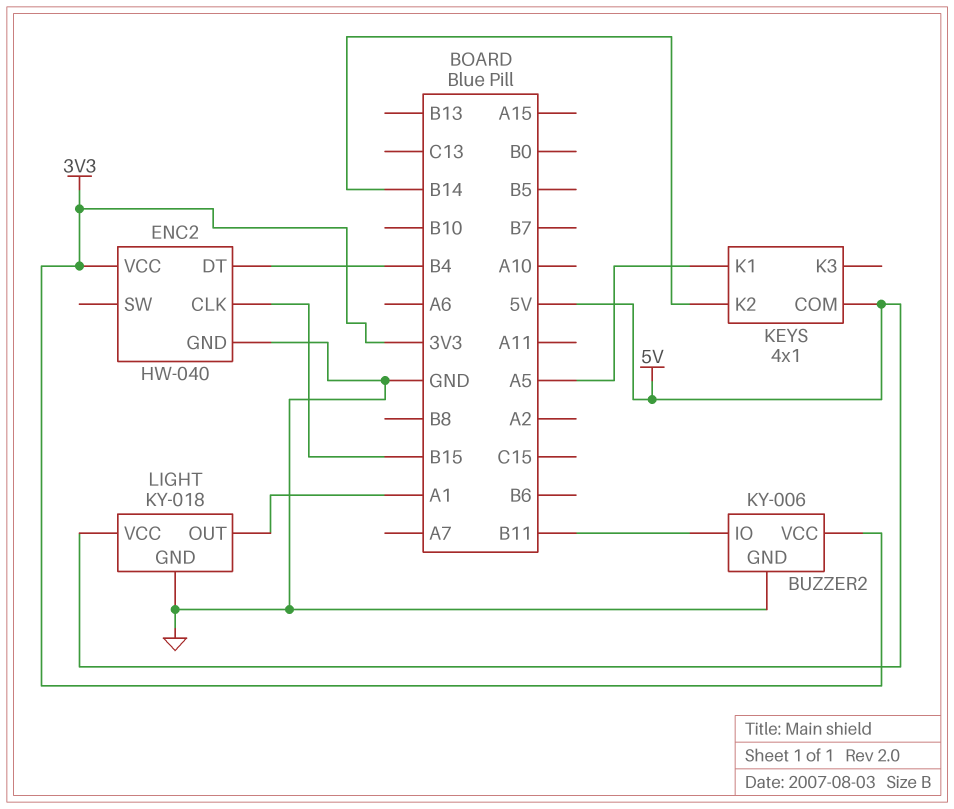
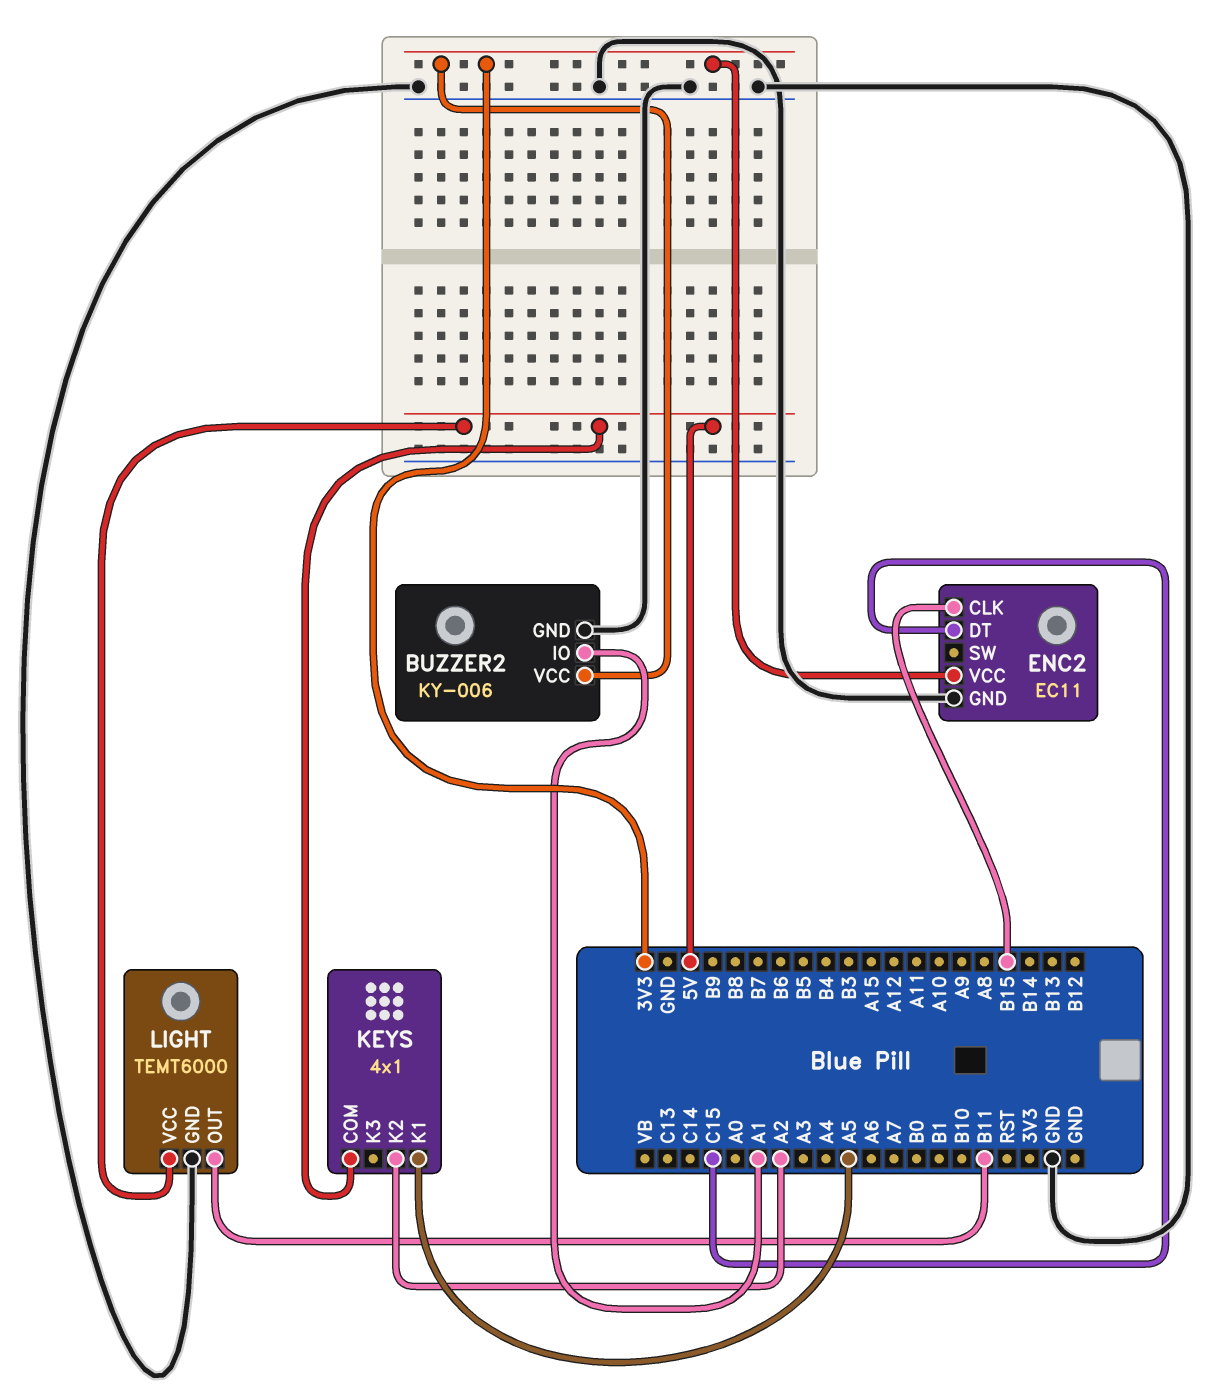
BUZZER2 pin IO: B11 -> A1
ENC2: HW-040 -> EC11
ENC2 pin DT: B4 -> C15
KEYS pin K2: B14 -> A2
LIGHT: KY-018 -> TEMT6000
LIGHT pin OUT: A1 -> B11

